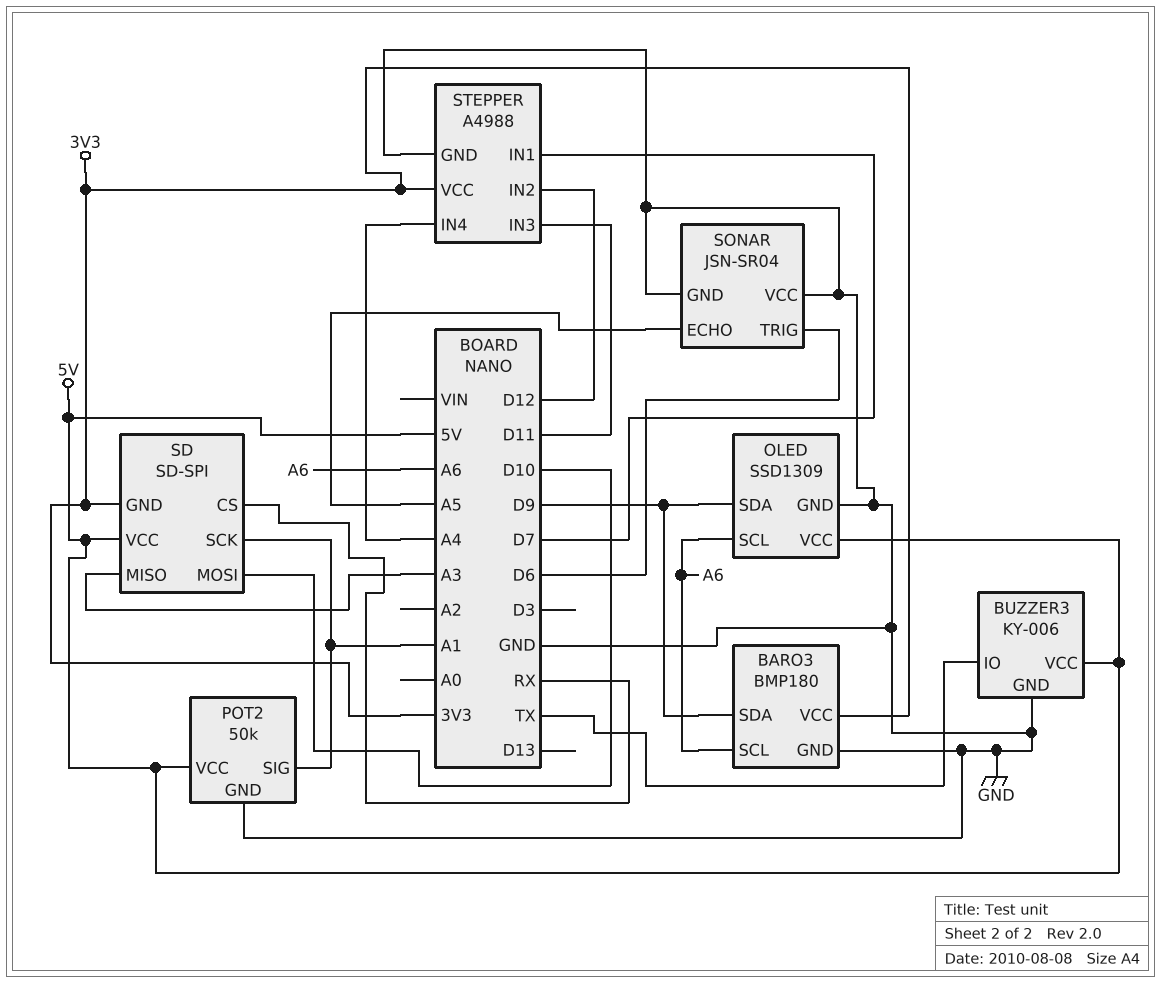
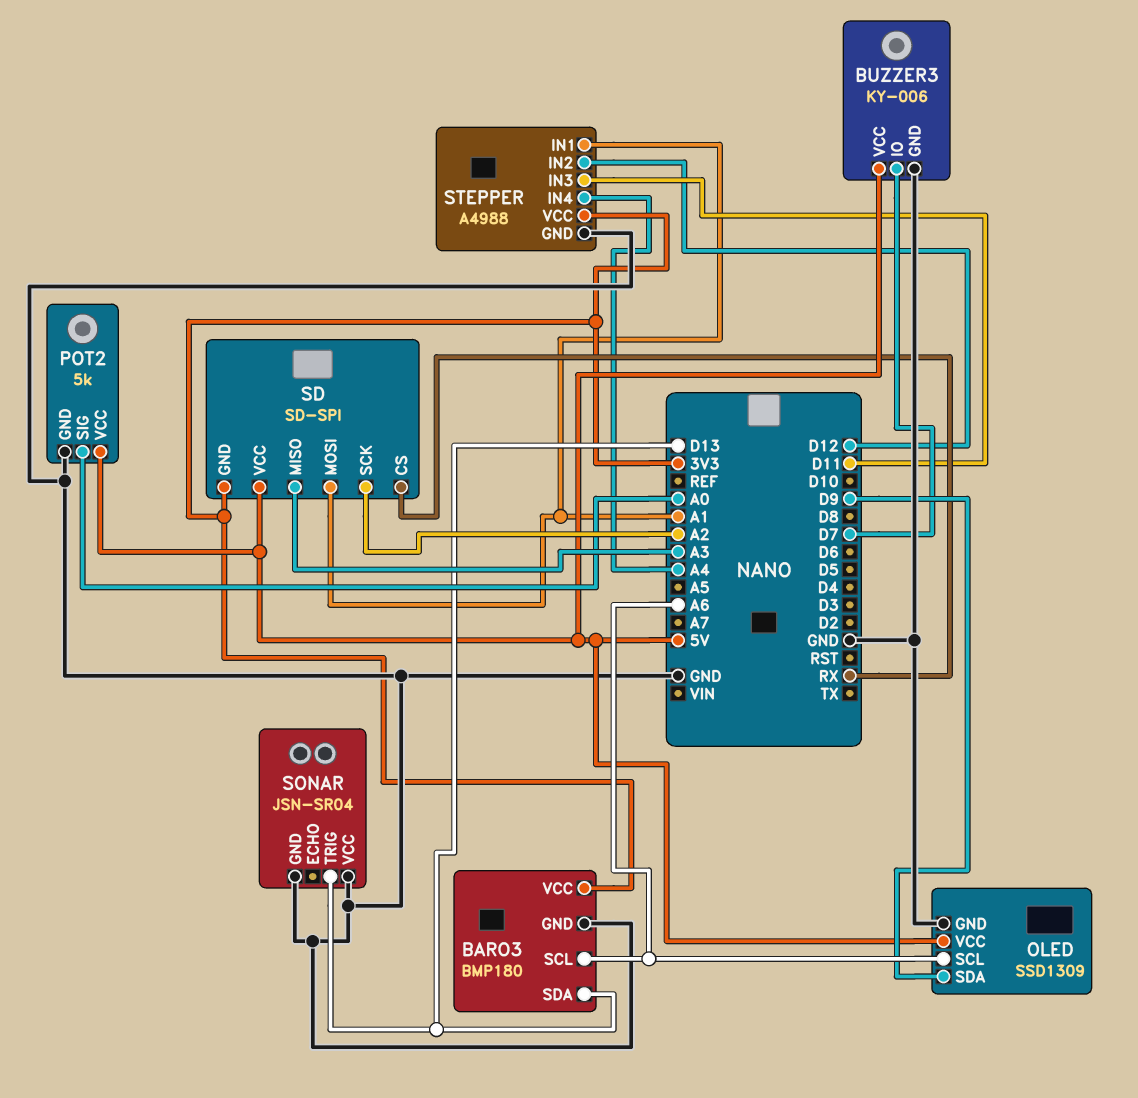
BARO3 pin SDA: D9 -> D13
BUZZER3 pin IO: TX -> D7
POT2: 50k -> 5k
POT2 pin SIG: A1 -> A0
SD pin MOSI: D10 -> A1
SD pin SCK: A1 -> A2
SONAR pin ECHO: A5 -> none
SONAR pin TRIG: D6 -> D13
STEPPER pin IN1: D7 -> A1

